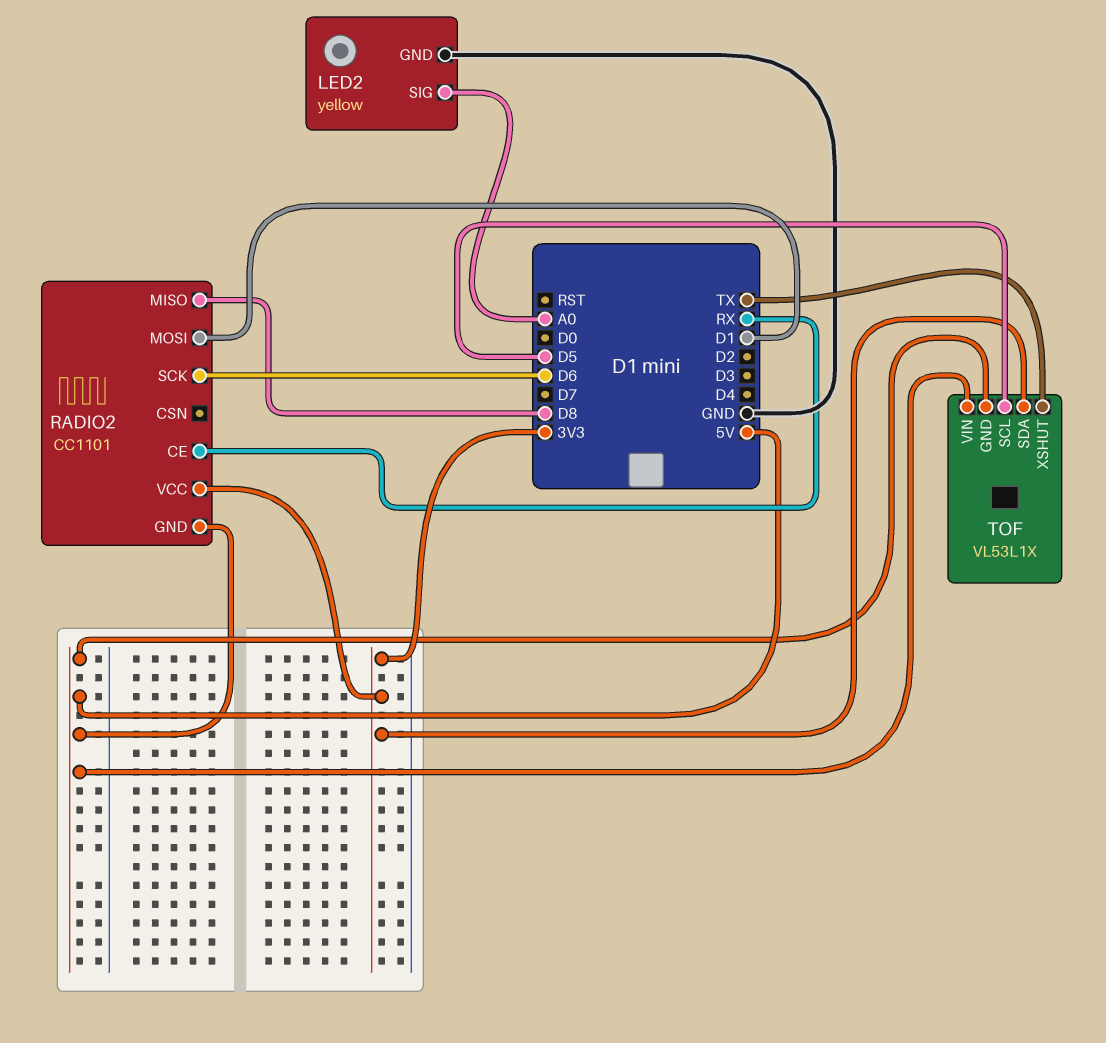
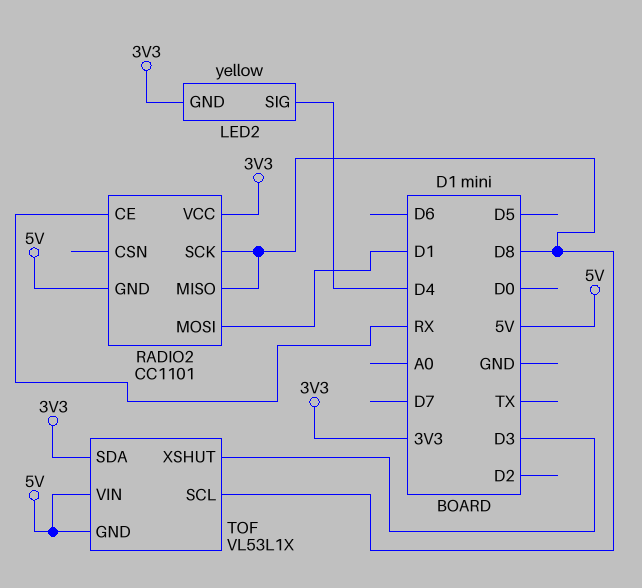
LED2 pin GND: GND -> 3V3
LED2 pin SIG: A0 -> D4
RADIO2 pin SCK: D6 -> D8
TOF pin SCL: D5 -> D8
TOF pin XSHUT: TX -> D3

